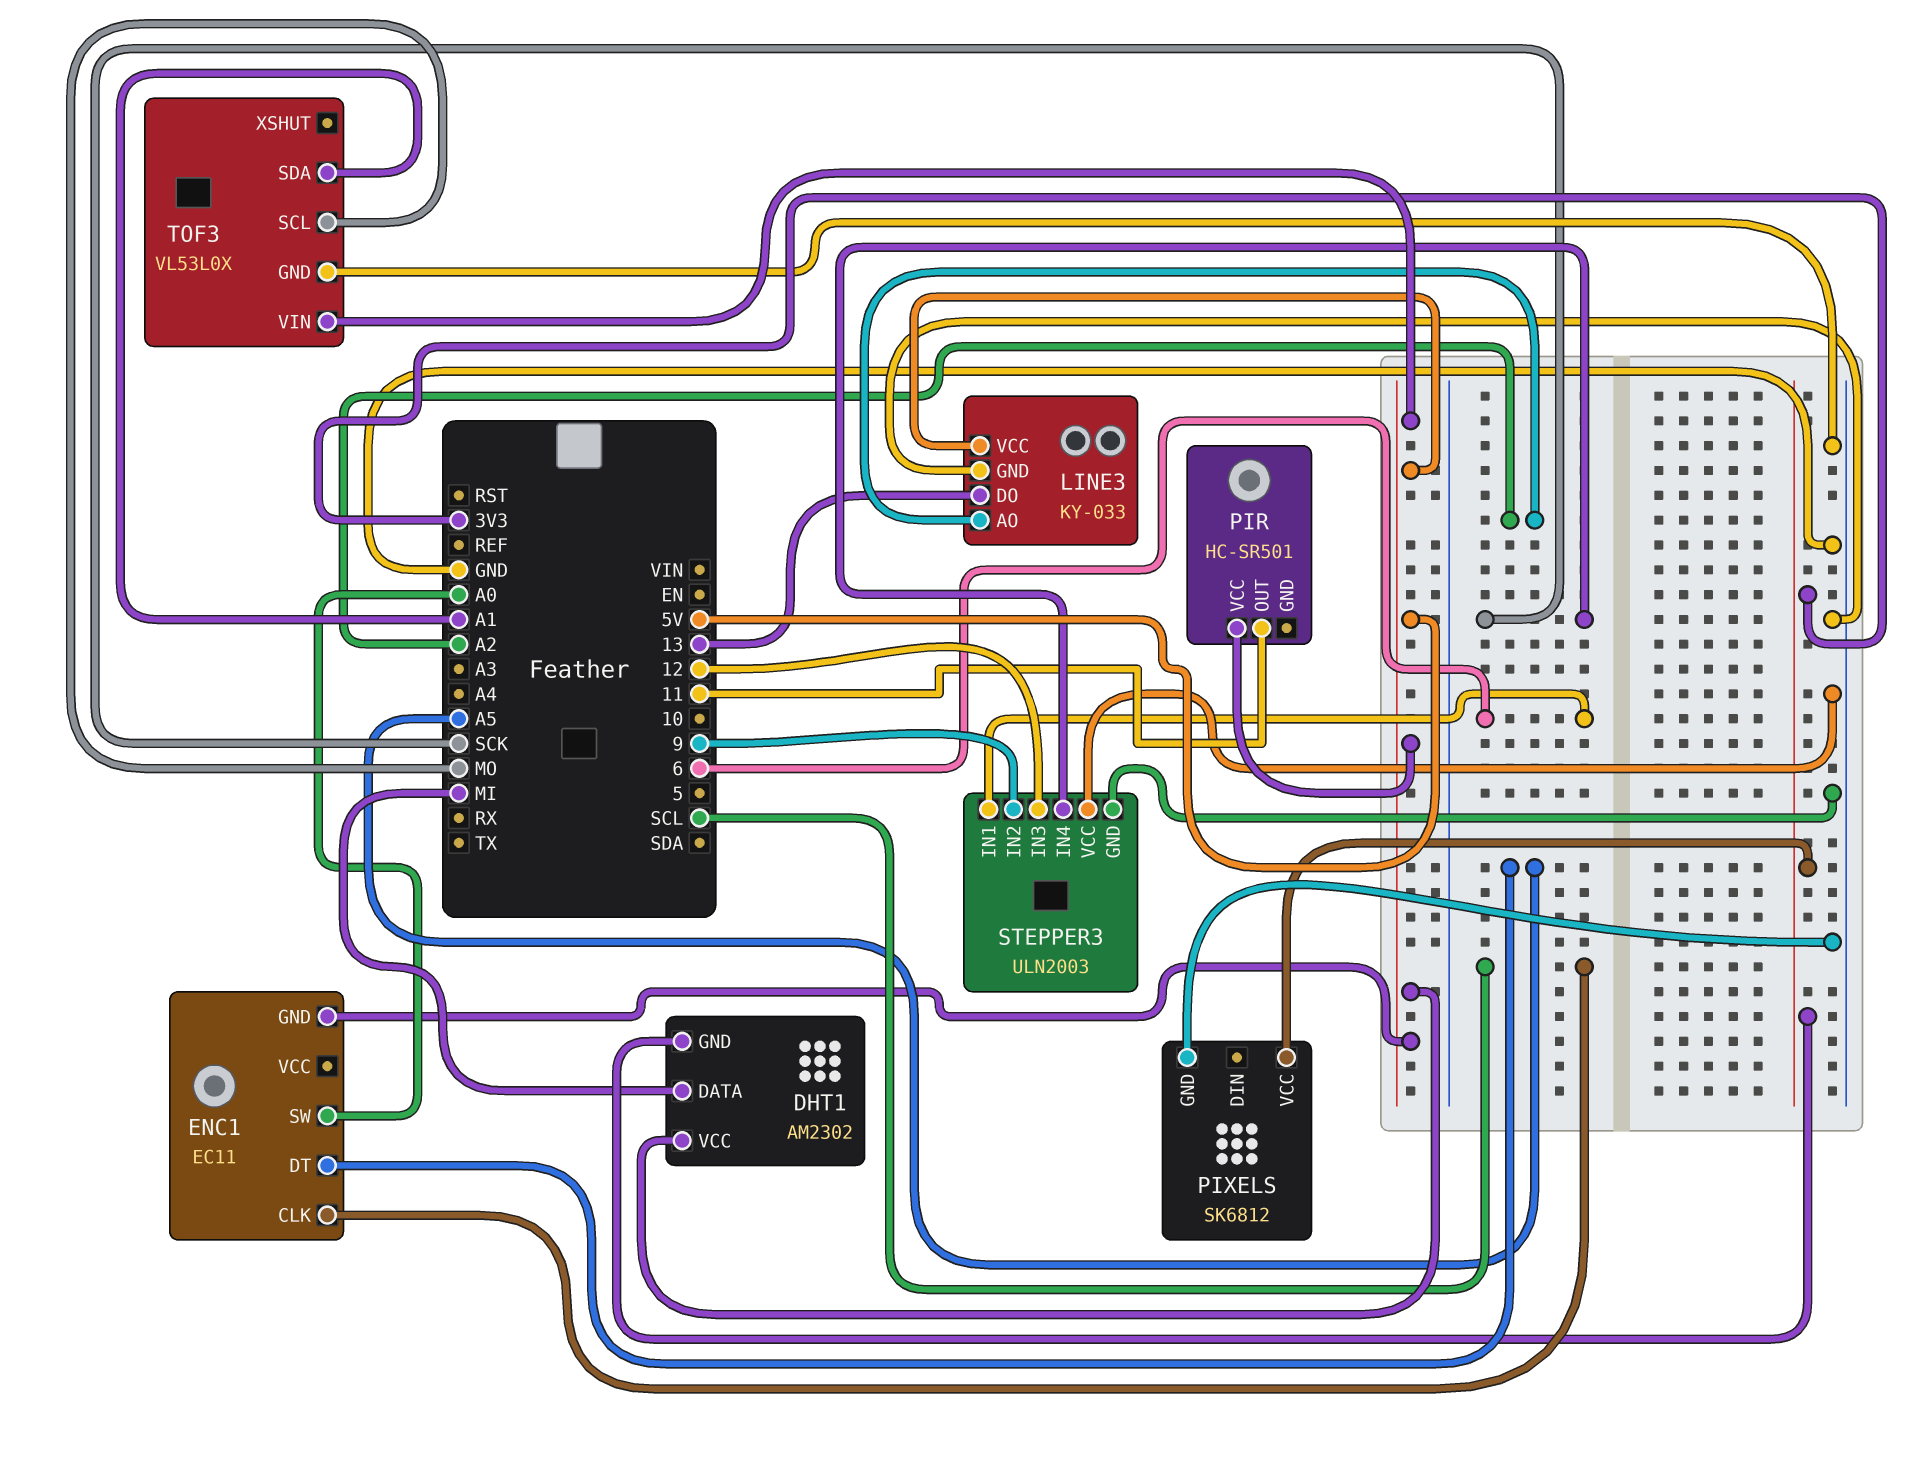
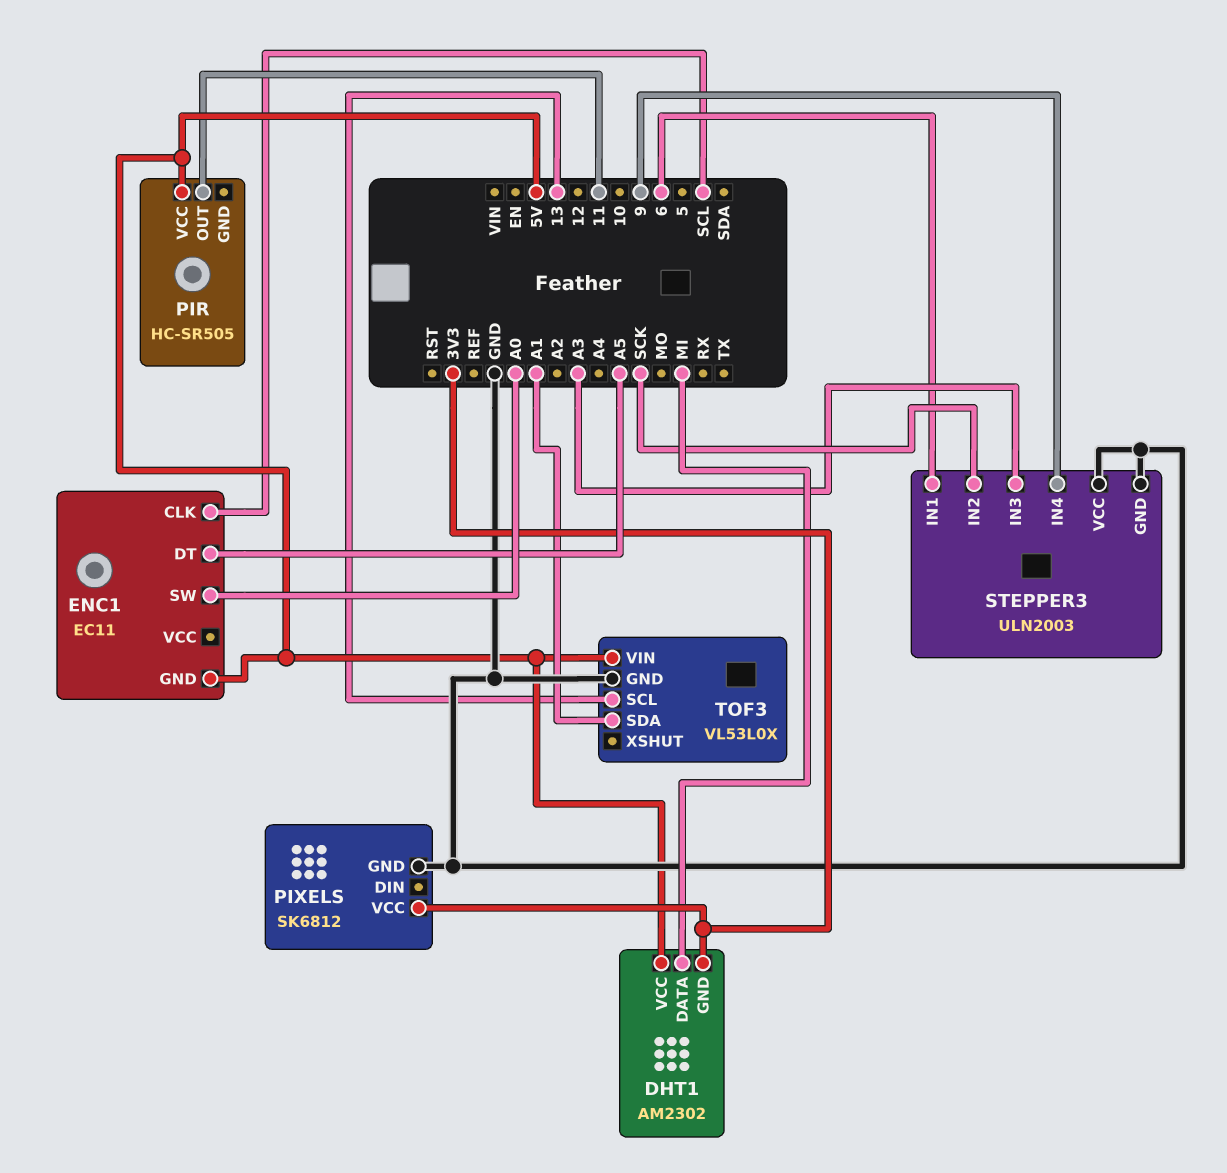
LINE3: KY-033 -> none
LINE3 pin AO: A2 -> none
LINE3 pin DO: 13 -> none
LINE3 pin GND: GND -> none
LINE3 pin VCC: 5V -> none
PIR: HC-SR501 -> HC-SR505
STEPPER3 pin IN2: 9 -> SCK
STEPPER3 pin IN3: 12 -> A3
STEPPER3 pin IN4: SCK -> 9
TOF3 pin SCL: MO -> 13

